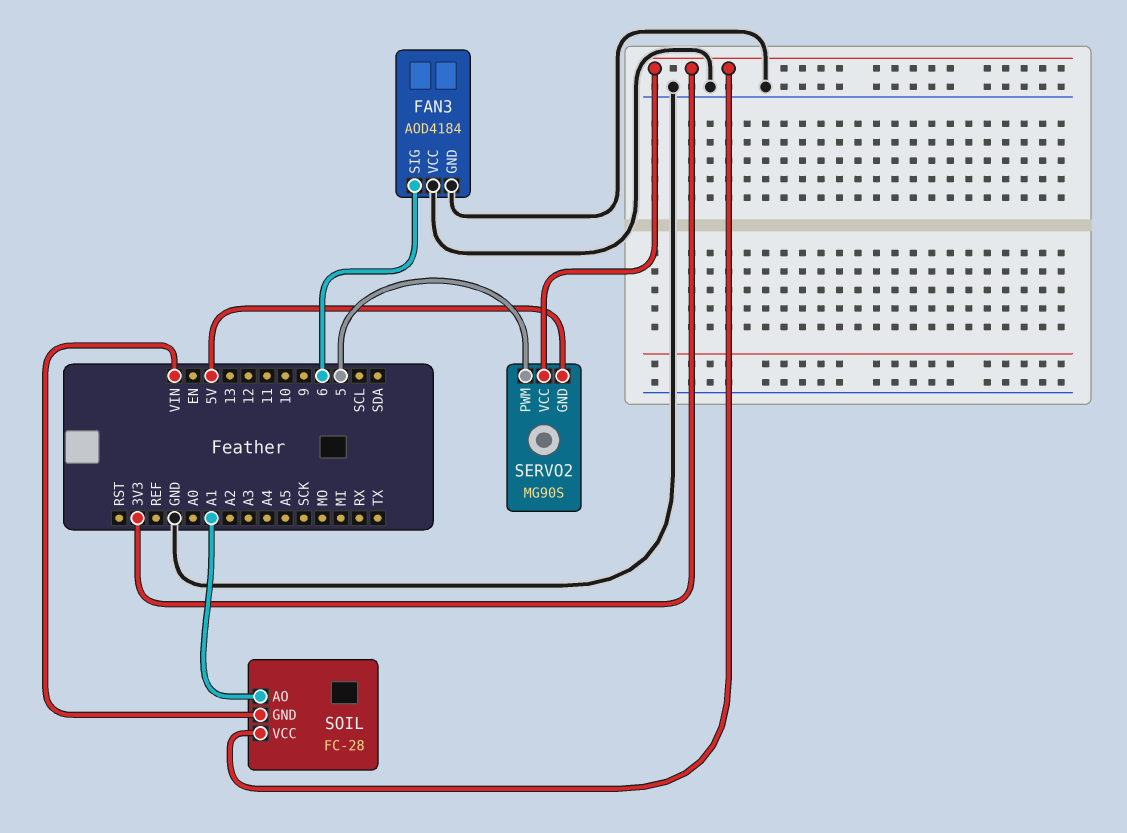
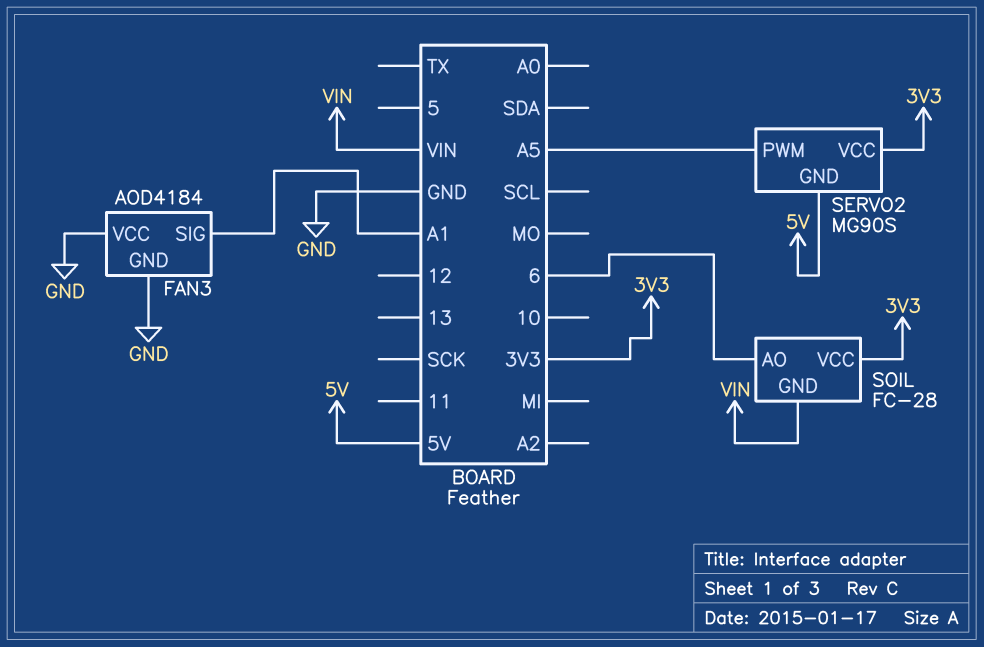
FAN3 pin SIG: 6 -> A1
SERVO2 pin PWM: 5 -> A5
SOIL pin AO: A1 -> 6

